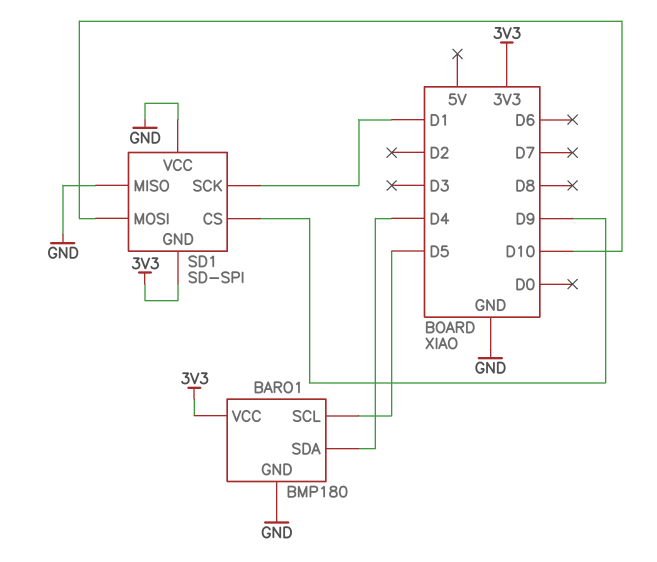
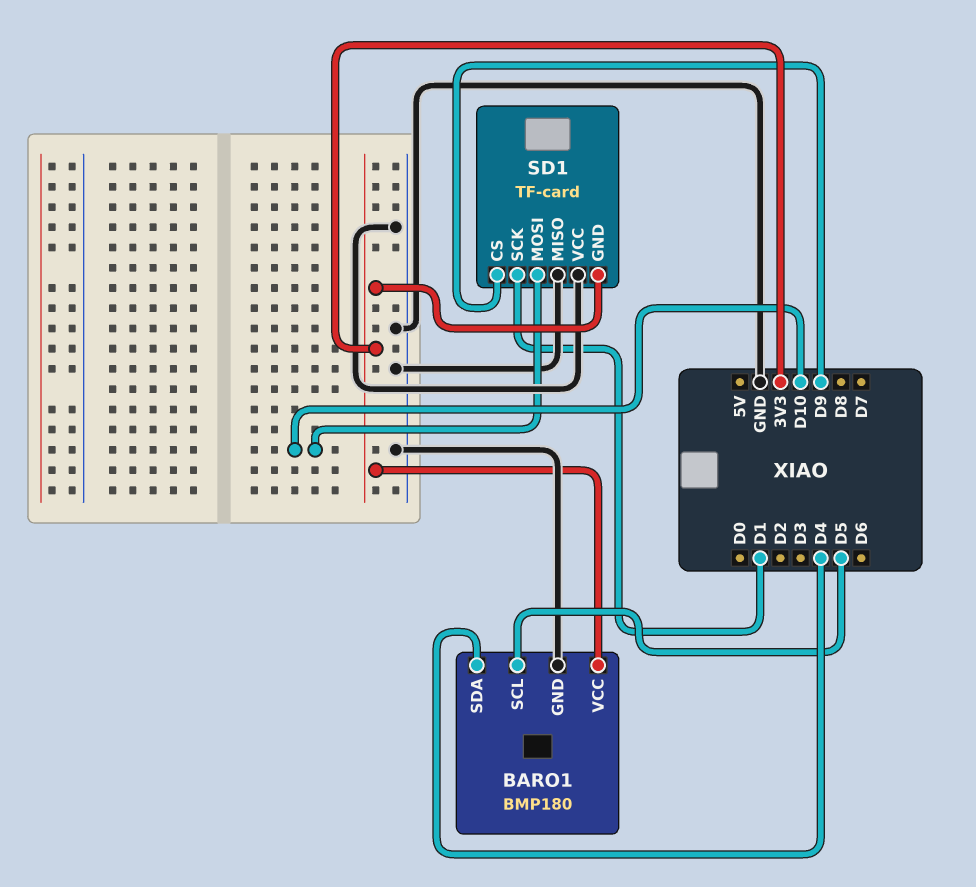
SD1: SD-SPI -> TF-card

